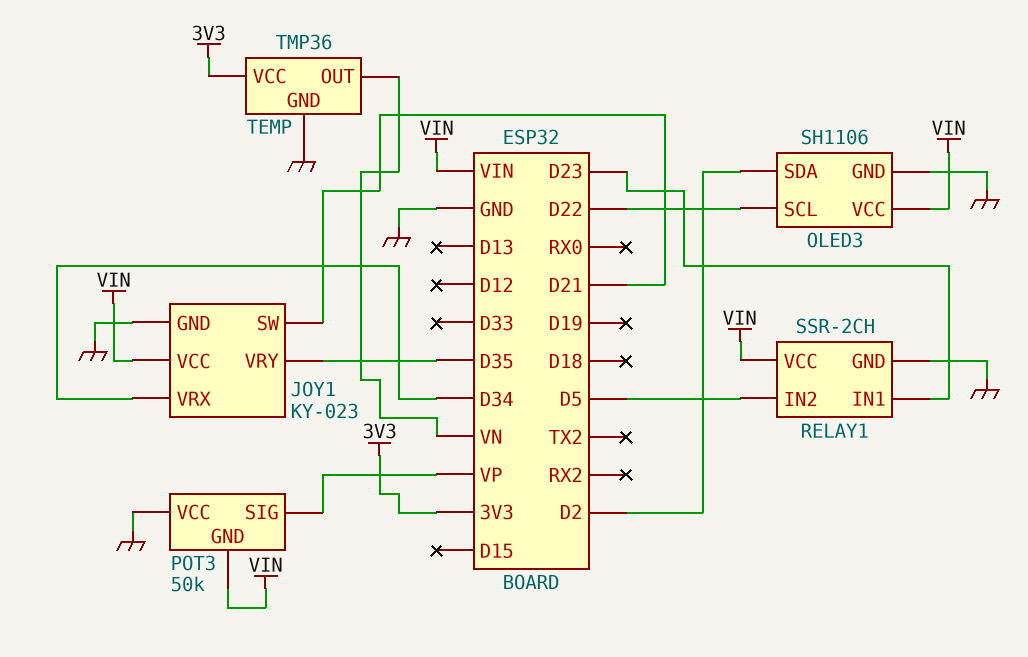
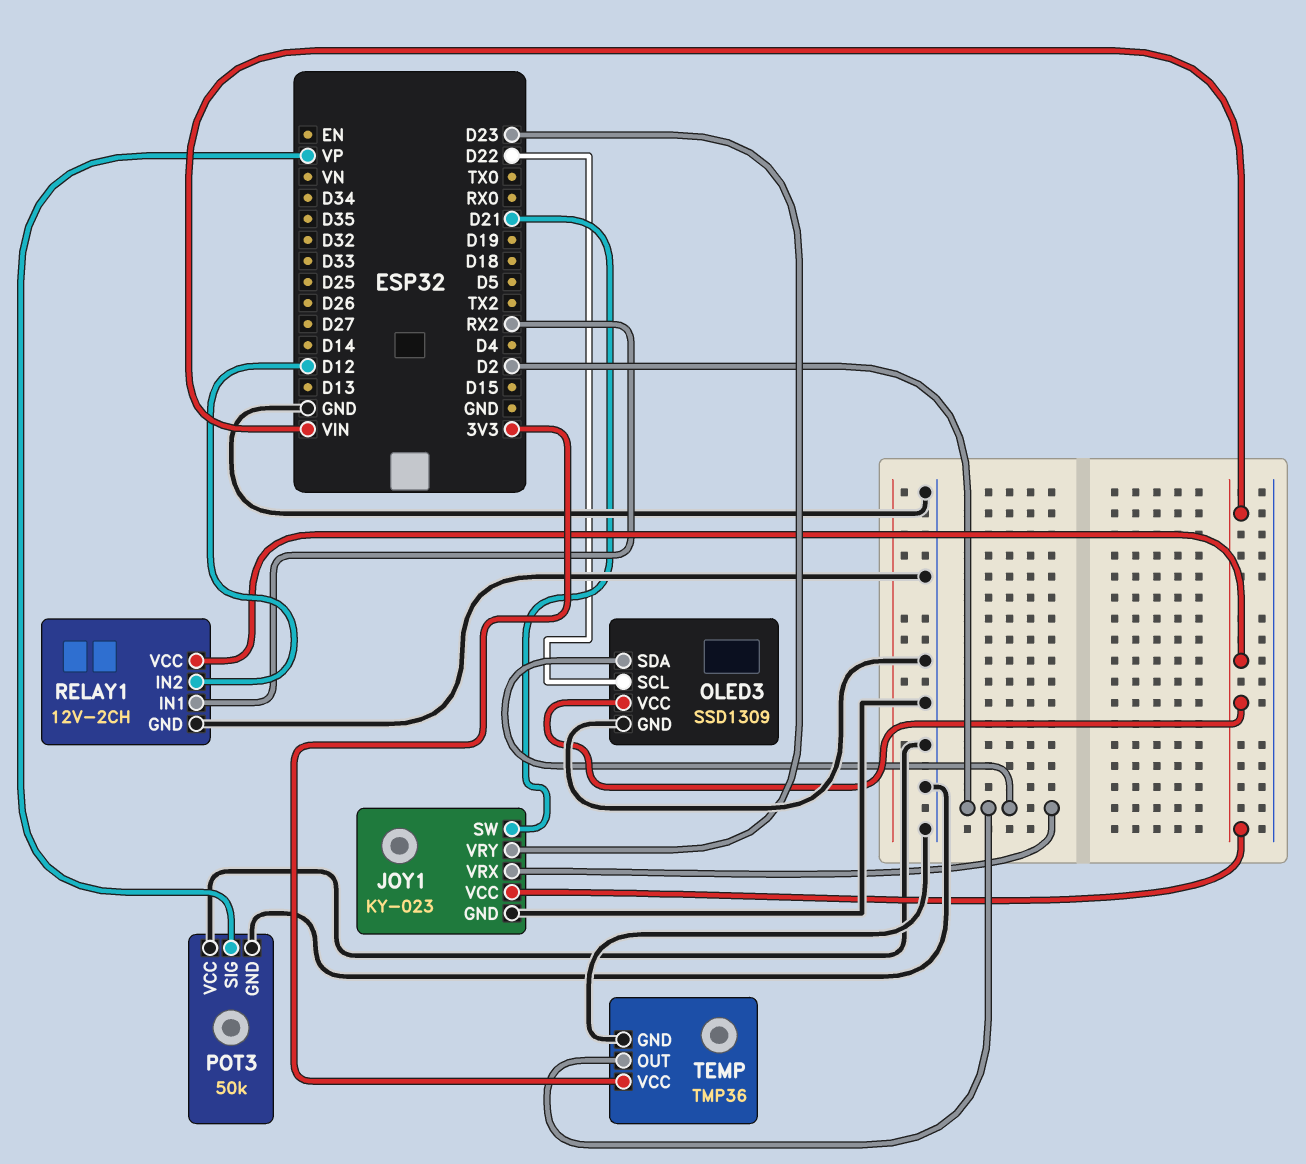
JOY1 pin VRX: D34 -> D2
JOY1 pin VRY: D35 -> D23
OLED3: SH1106 -> SSD1309
POT3 pin GND: VIN -> GND
RELAY1: SSR-2CH -> 12V-2CH
RELAY1 pin IN1: D23 -> RX2
RELAY1 pin IN2: D5 -> D12
TEMP pin OUT: VN -> D2

